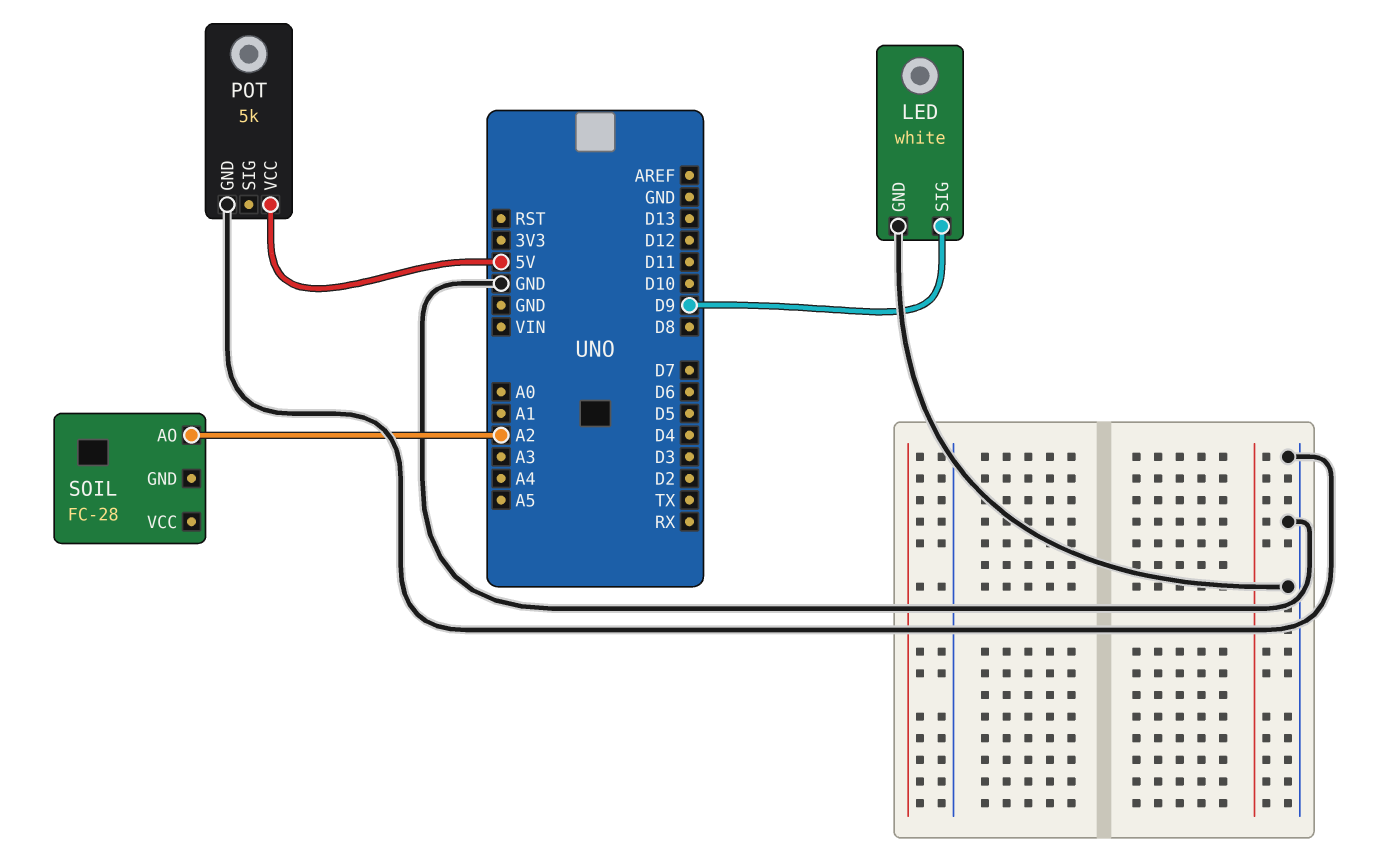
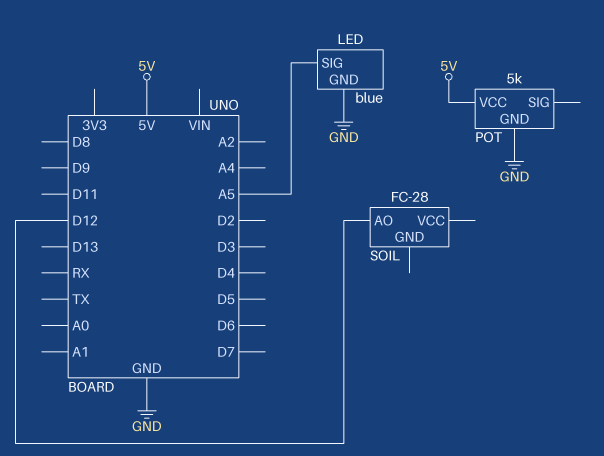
LED: white -> blue
LED pin SIG: D9 -> A5
SOIL pin AO: A2 -> D12

